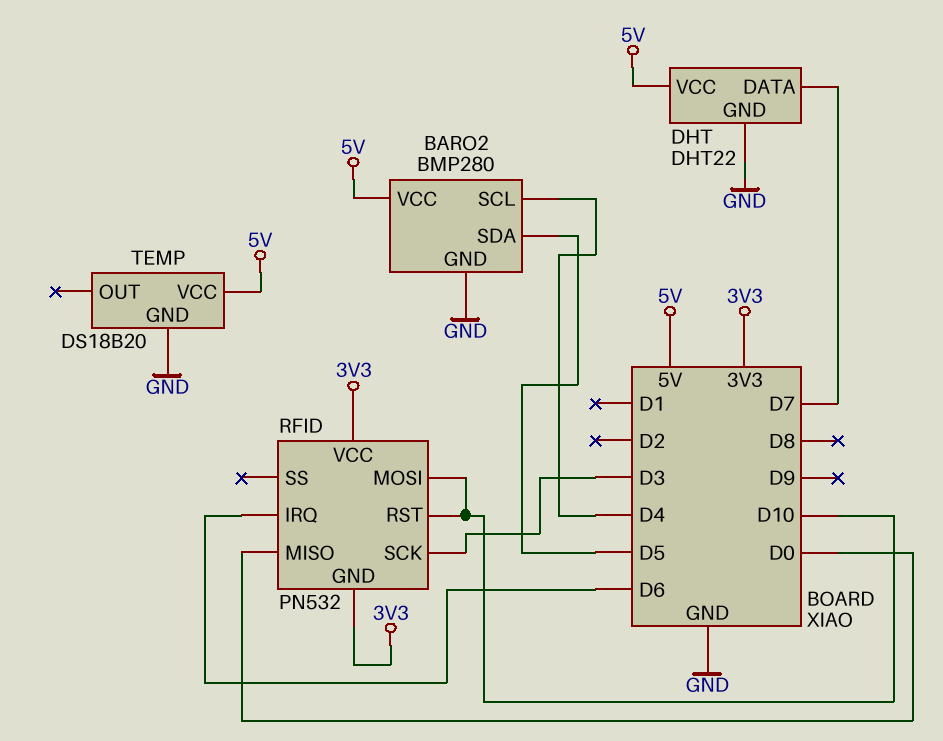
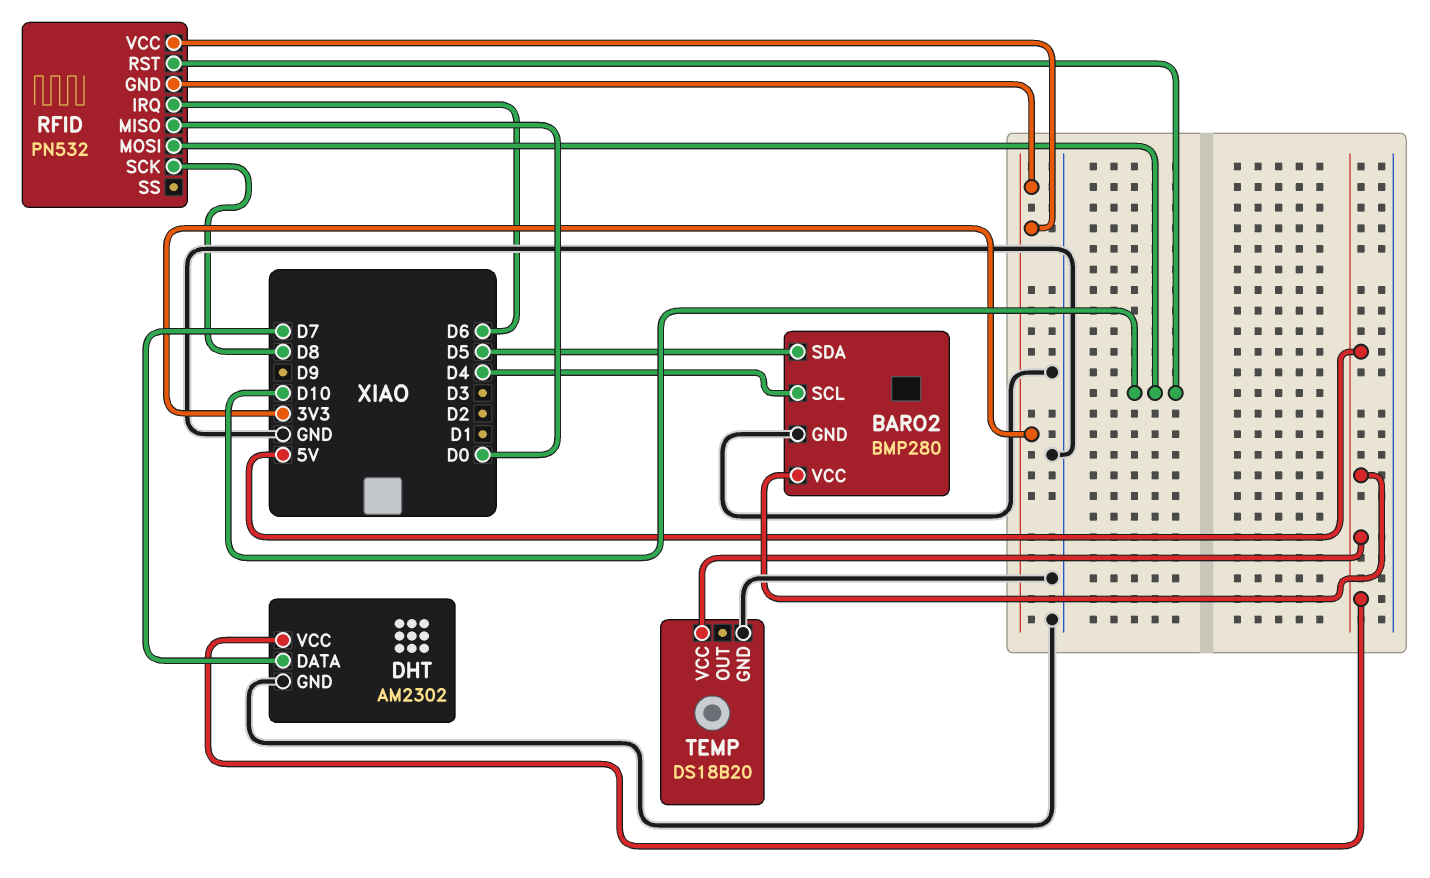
DHT: DHT22 -> AM2302
RFID pin SCK: D3 -> D8

